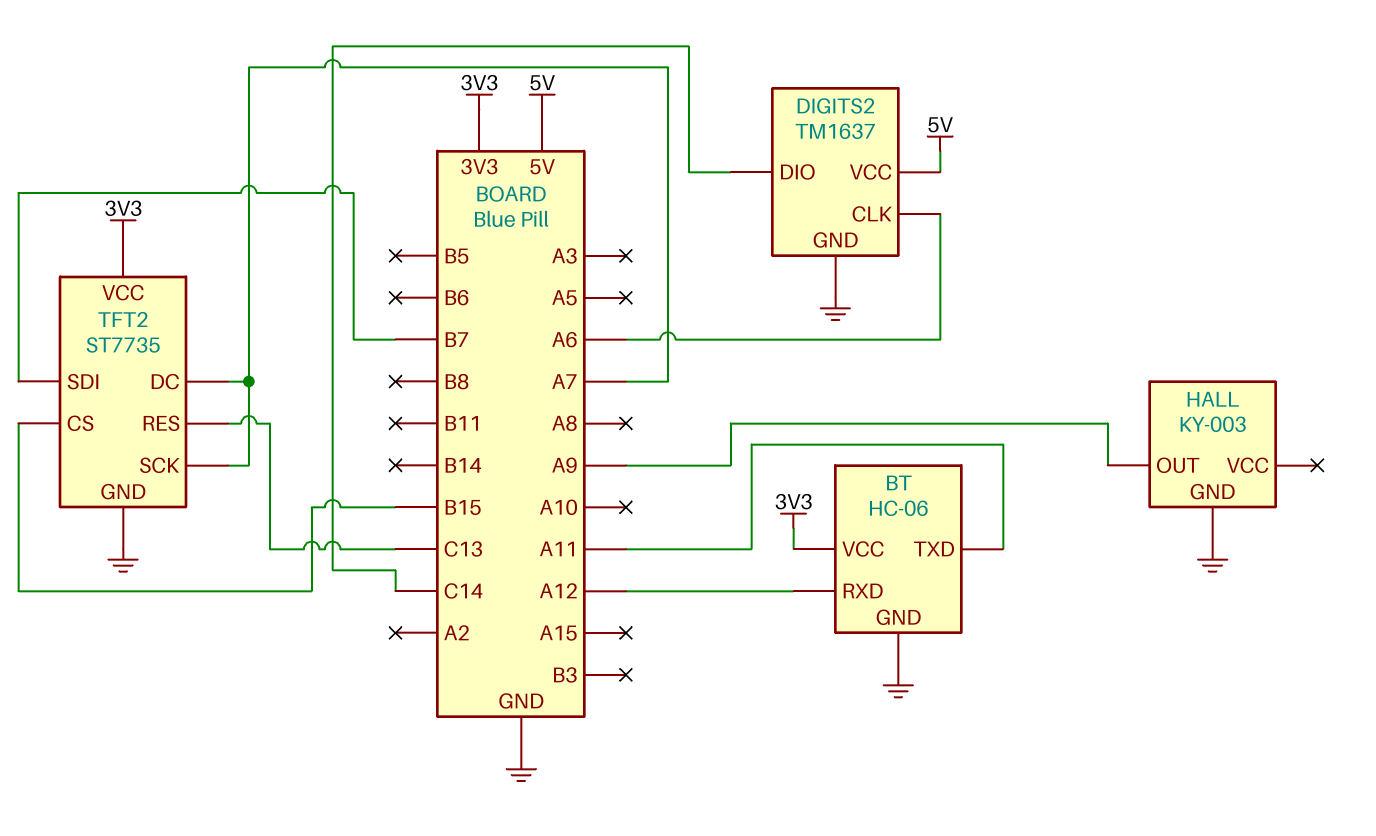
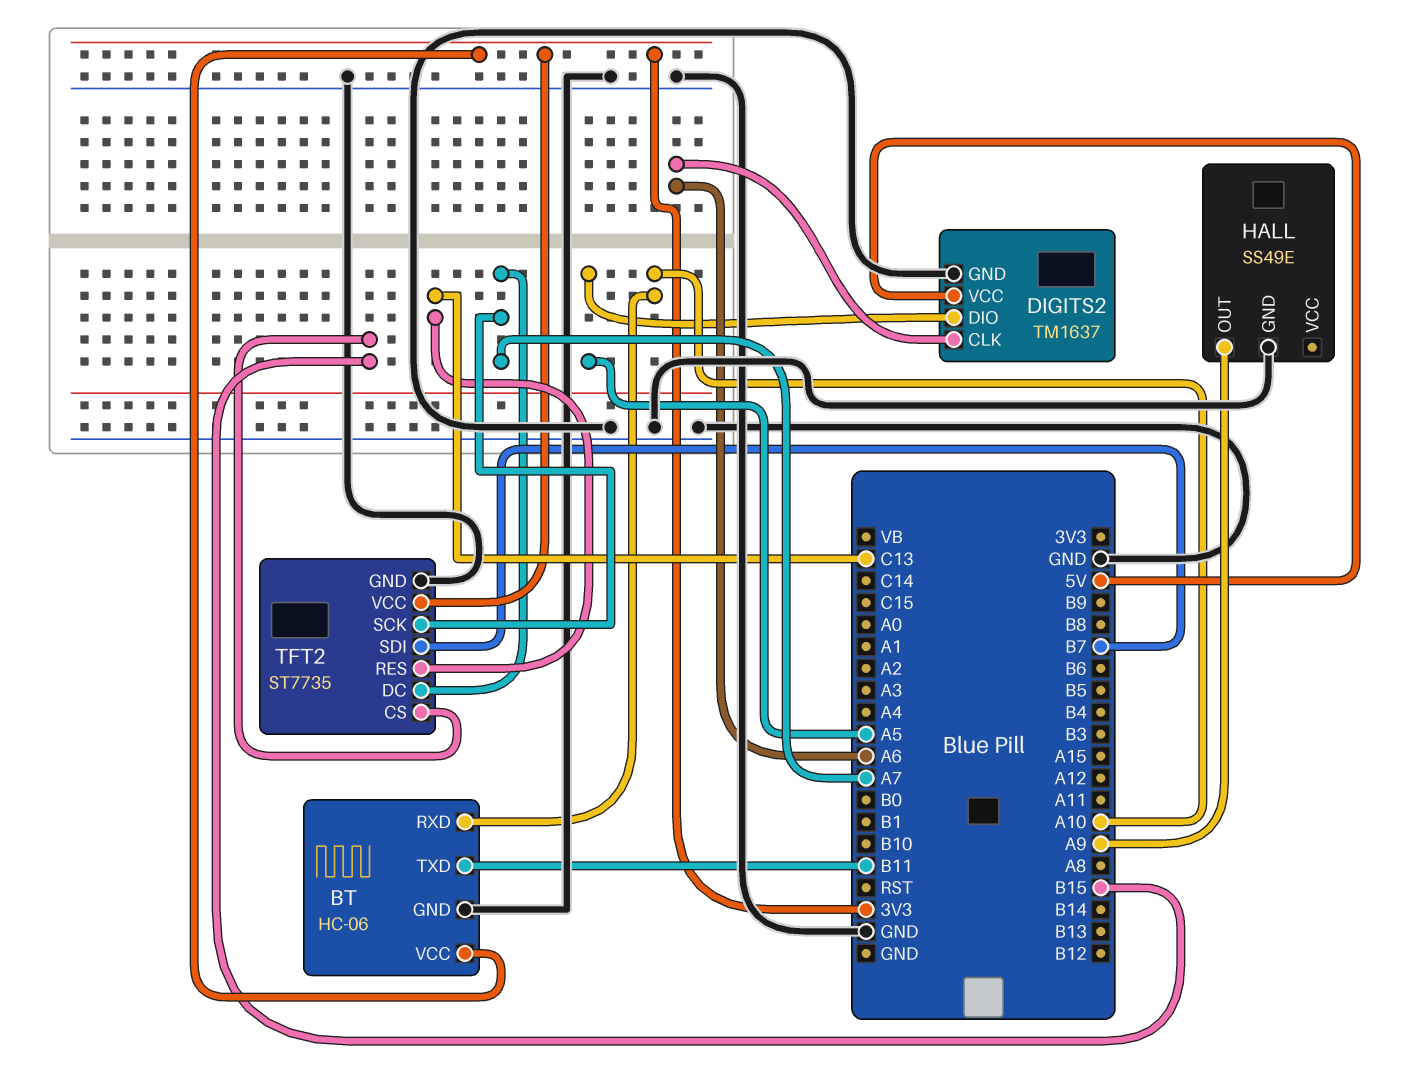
BT pin RXD: A12 -> A10
BT pin TXD: A11 -> B11
DIGITS2 pin DIO: C14 -> A5
HALL: KY-003 -> SS49E

